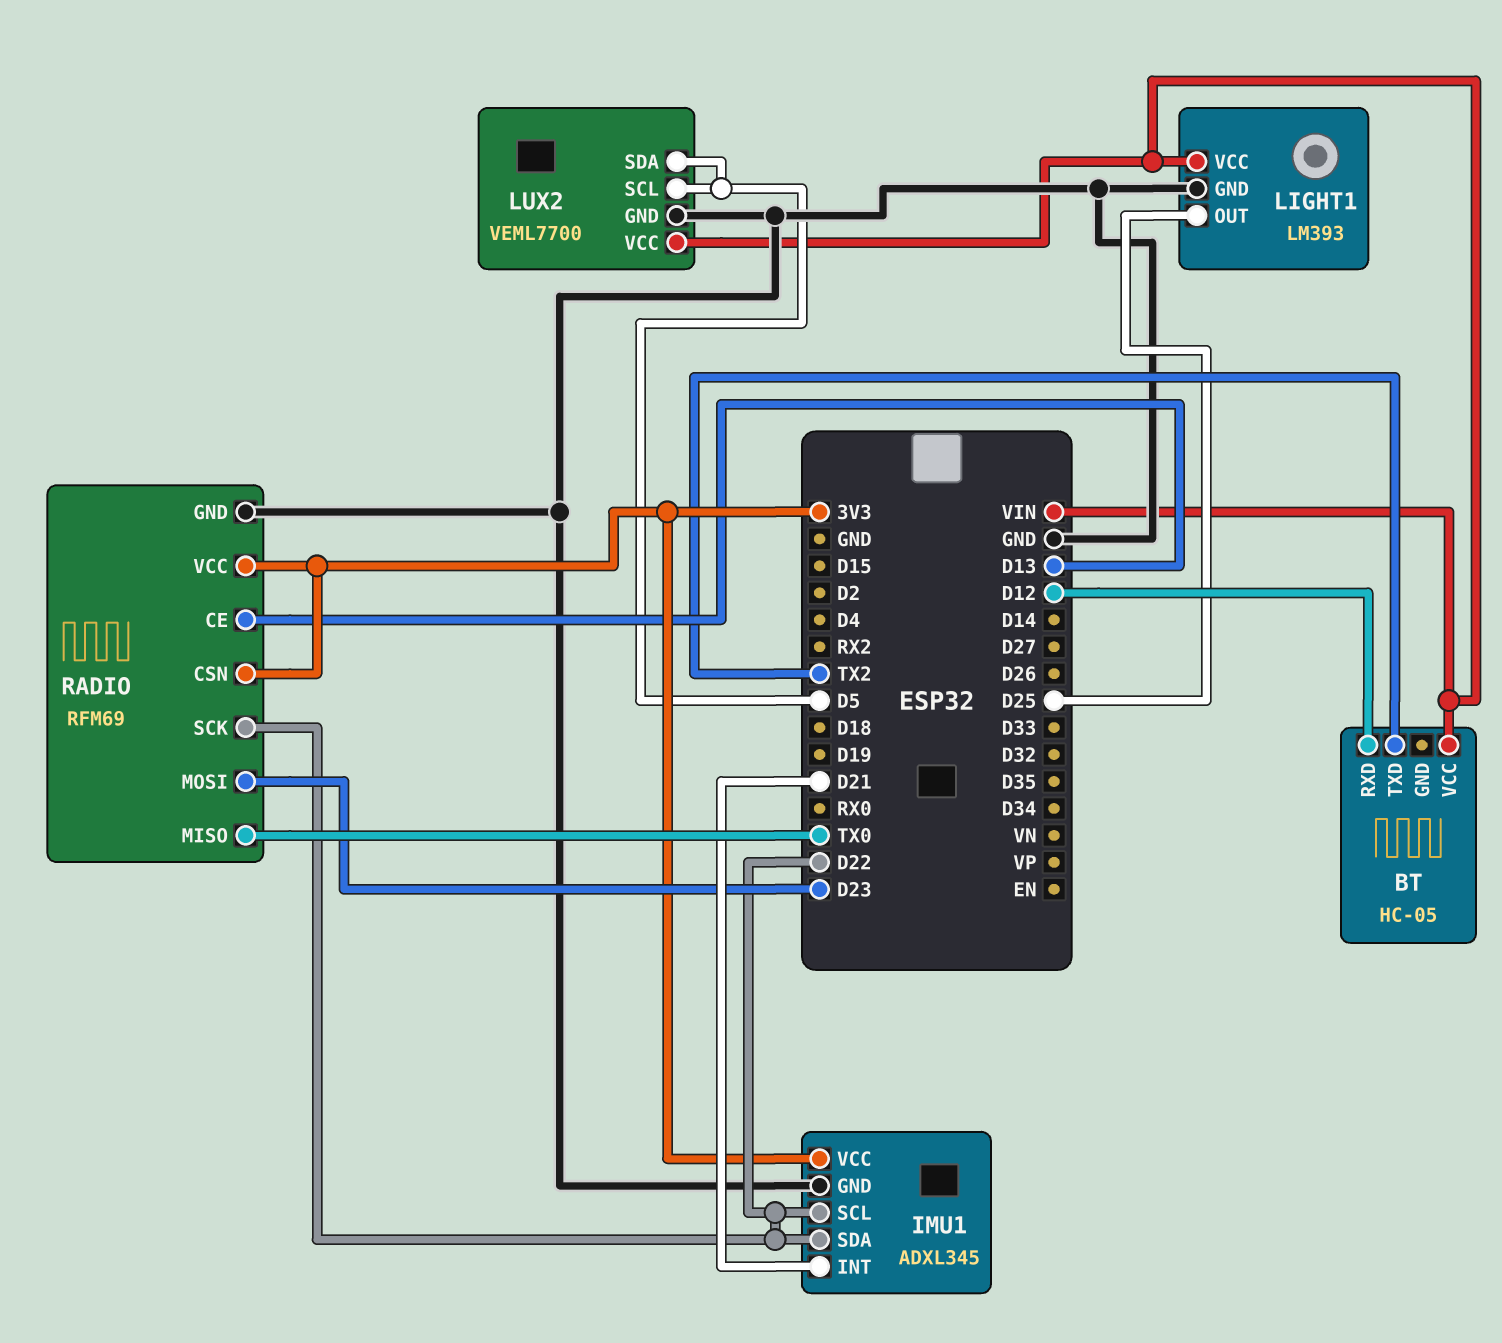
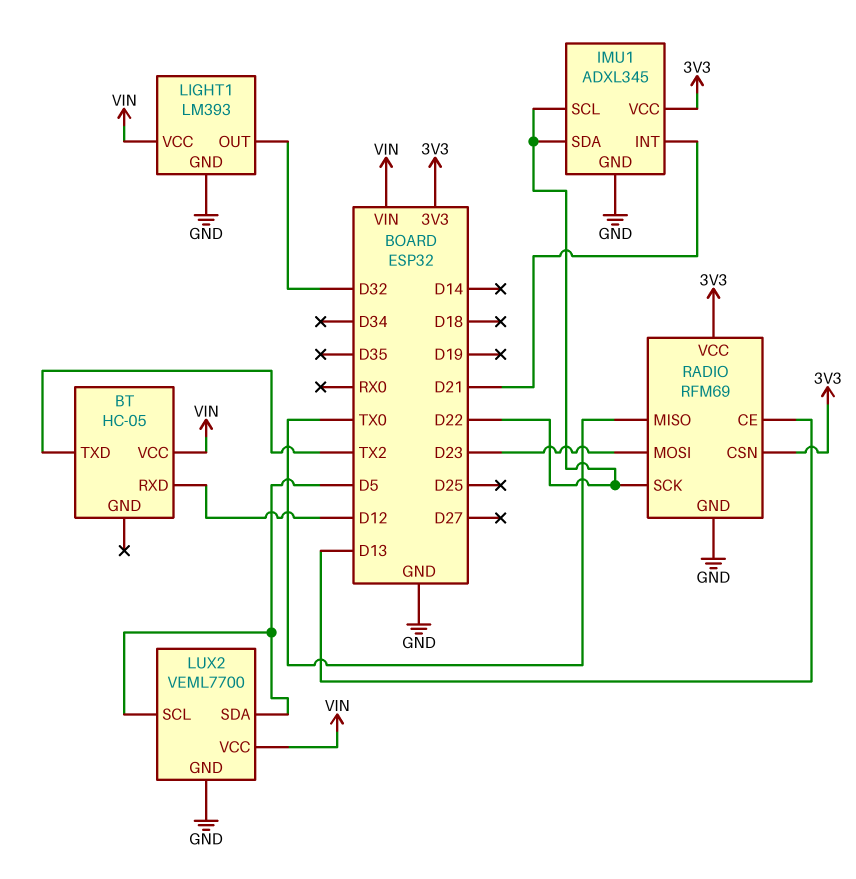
LIGHT1 pin OUT: D25 -> D32

